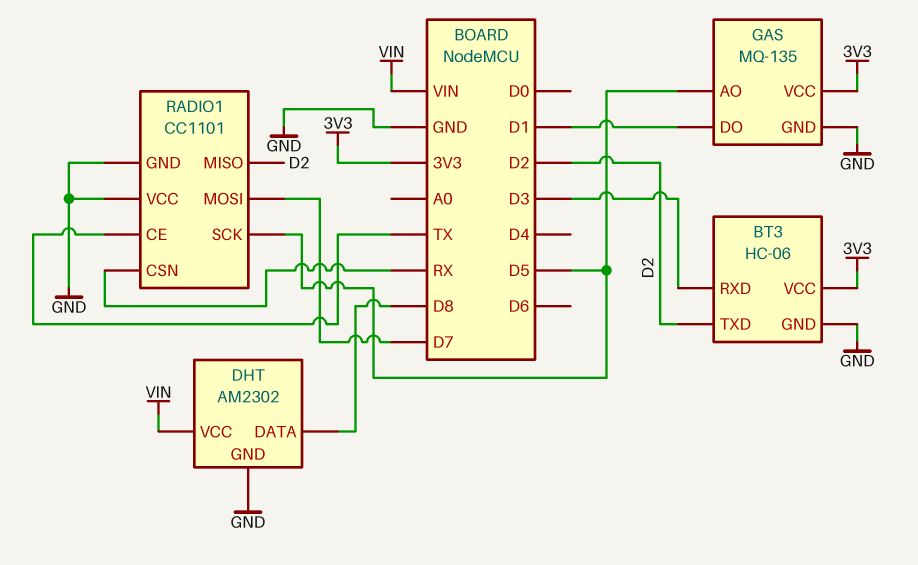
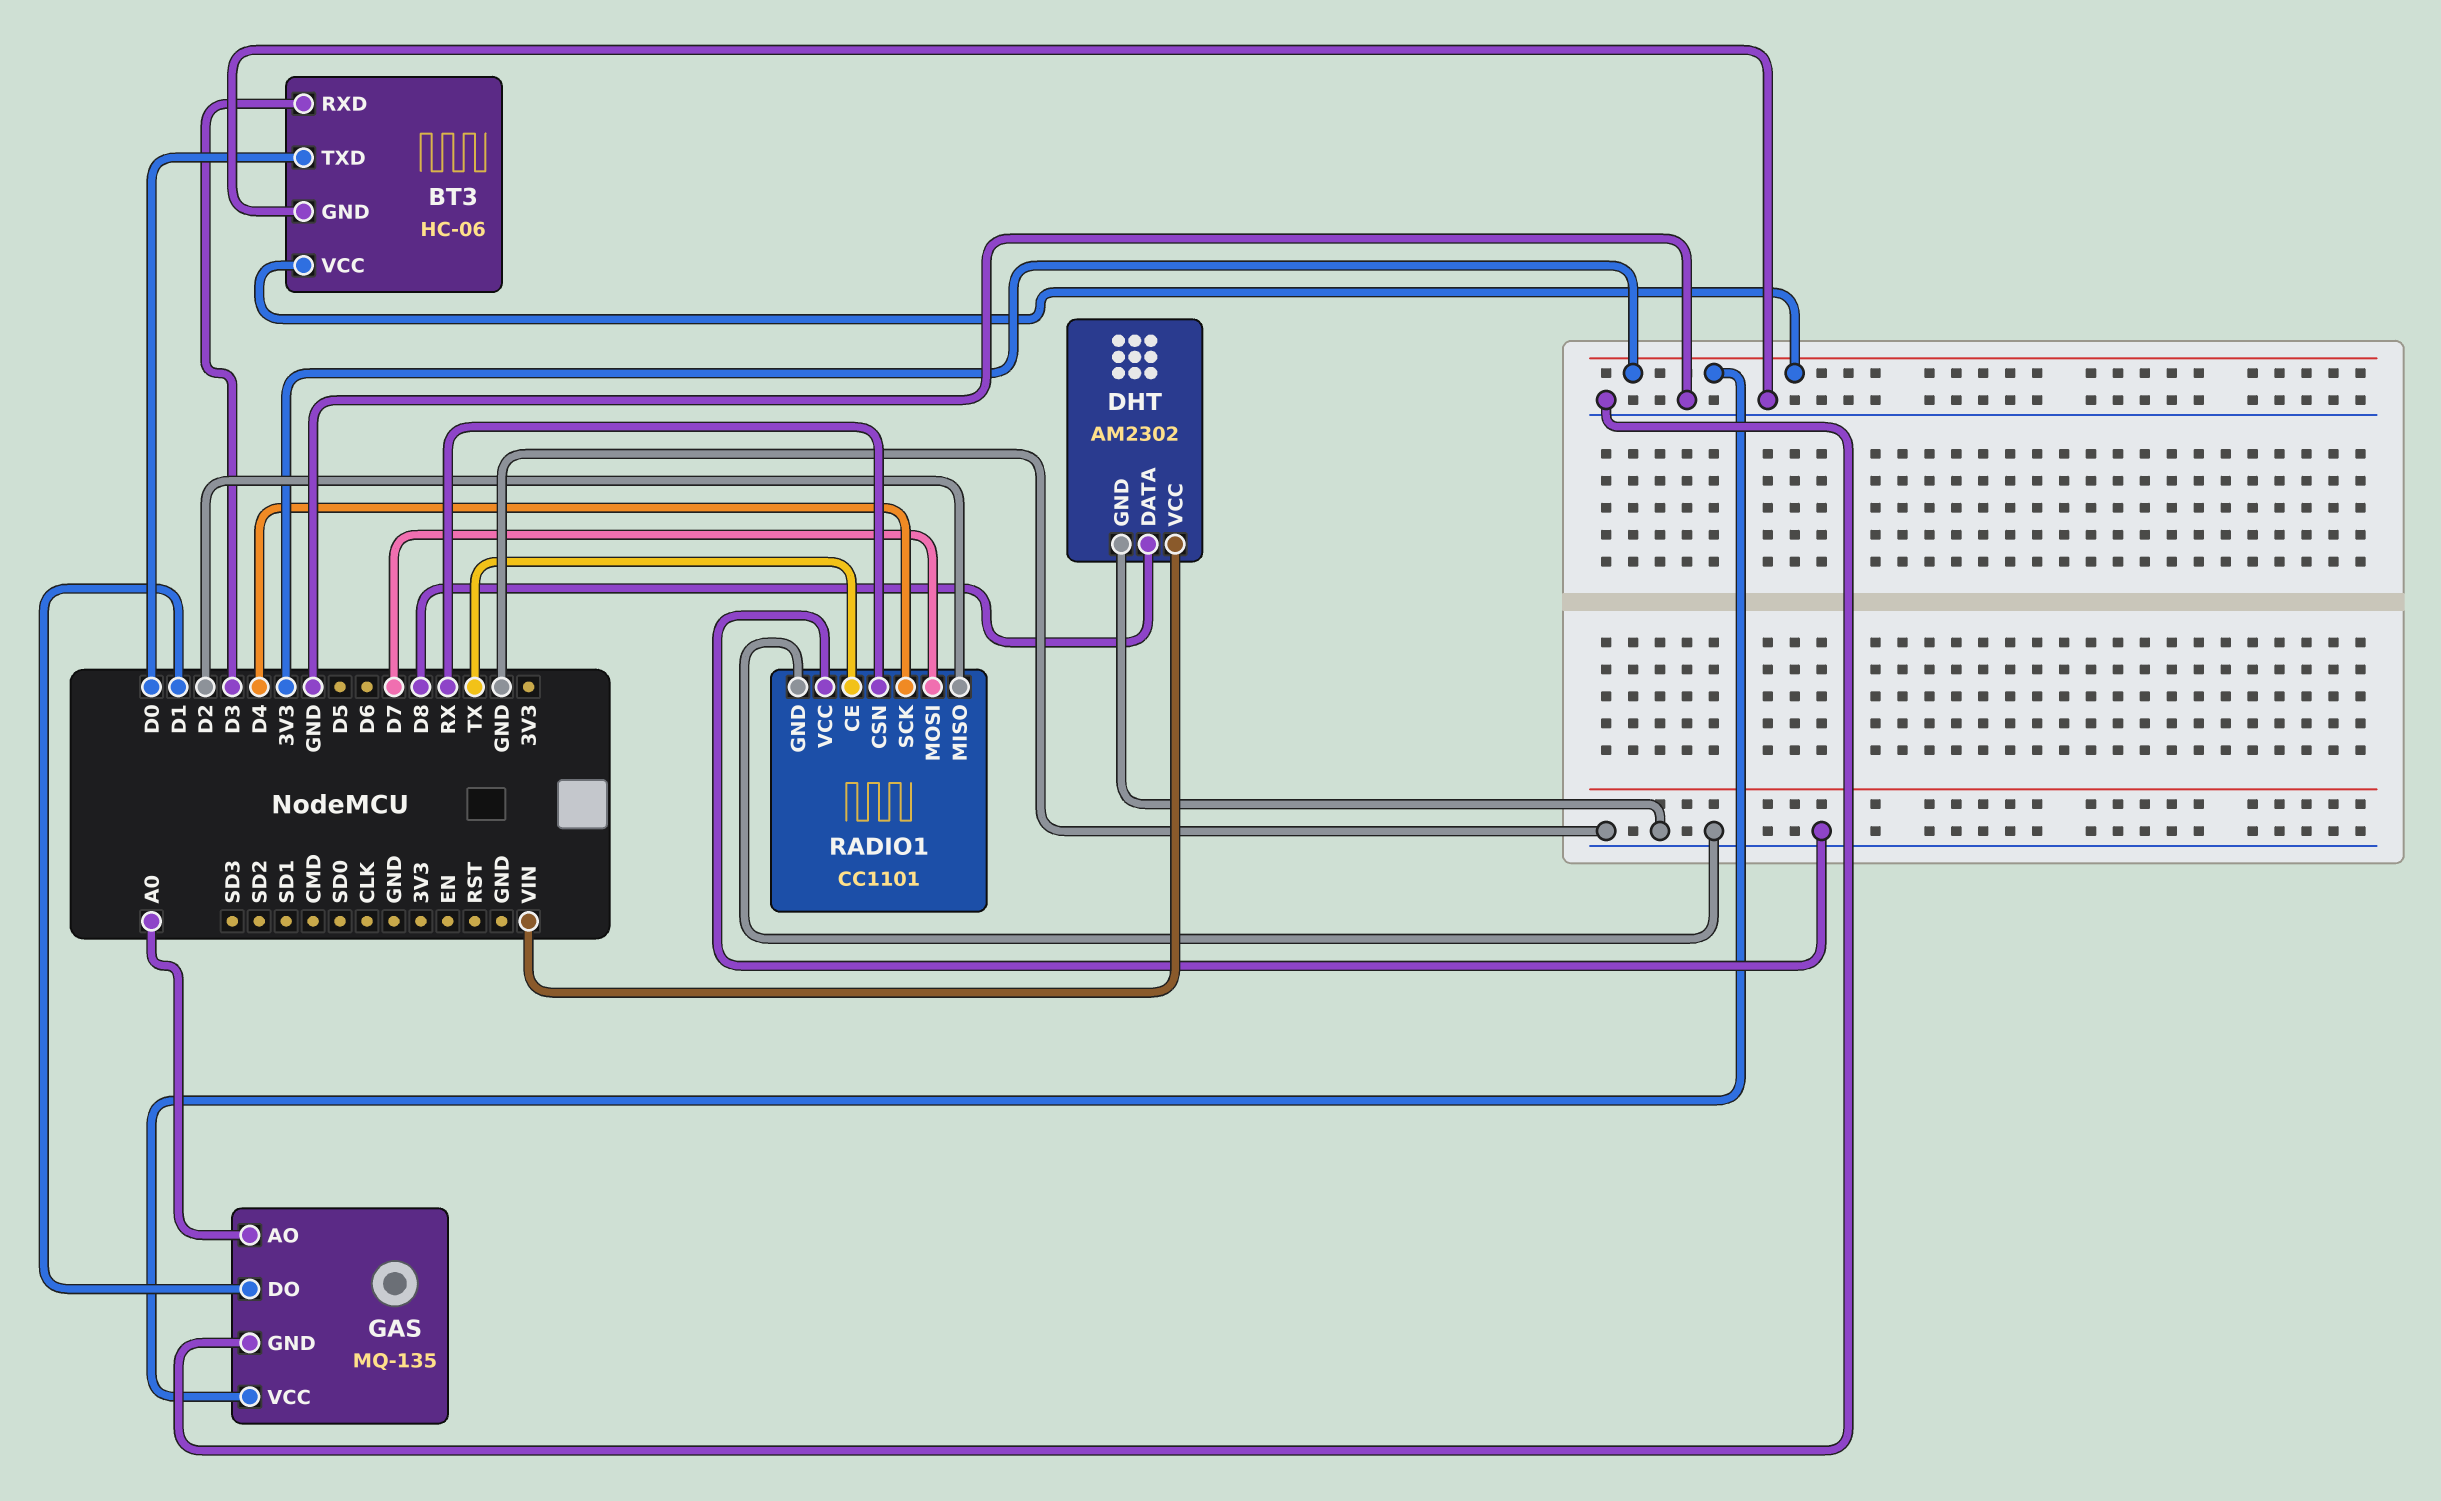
BT3 pin TXD: D2 -> D0
GAS pin AO: D5 -> A0
RADIO1 pin SCK: D5 -> D4

